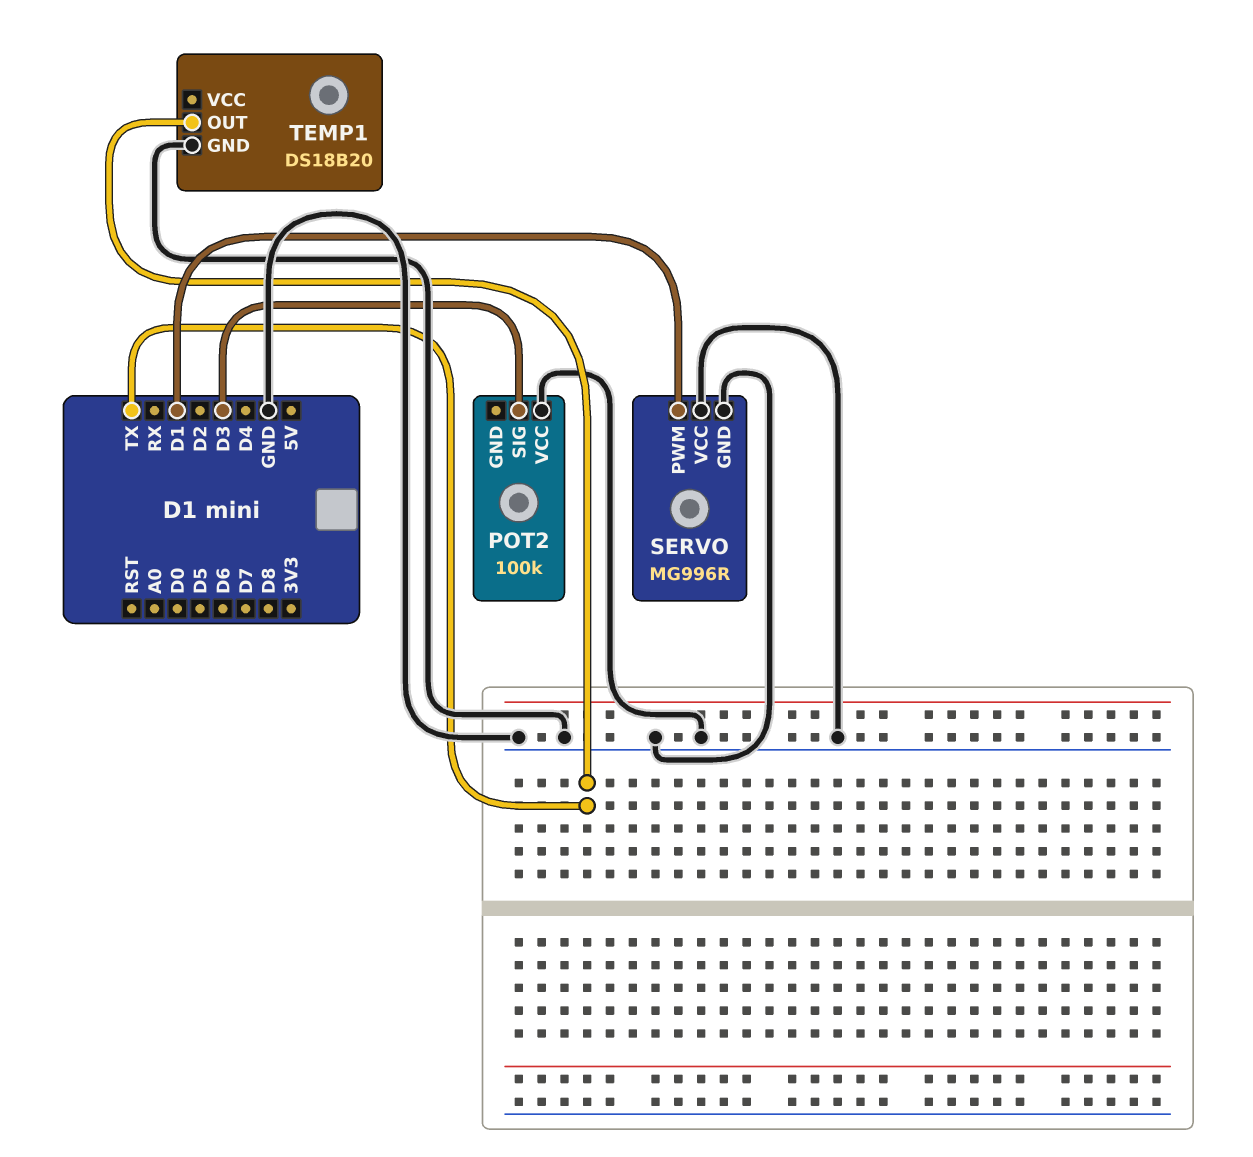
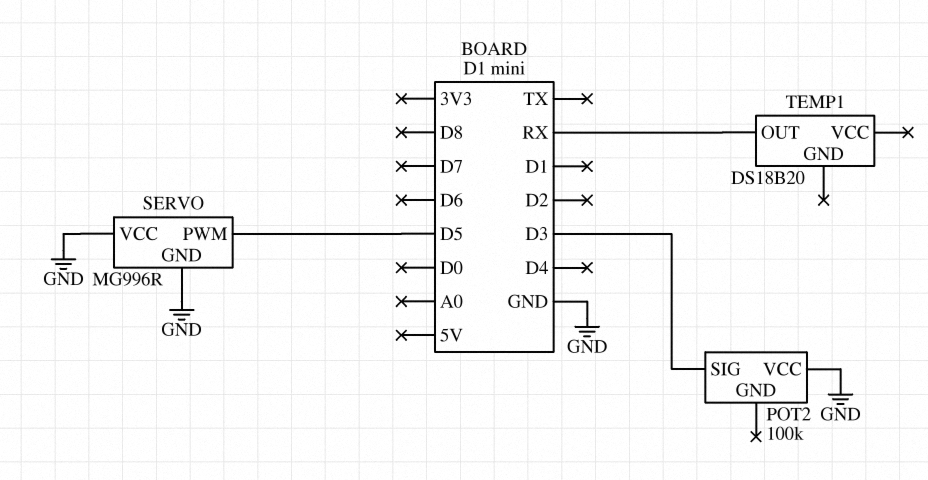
SERVO pin PWM: D1 -> D5
TEMP1 pin GND: GND -> none
TEMP1 pin OUT: TX -> RX

